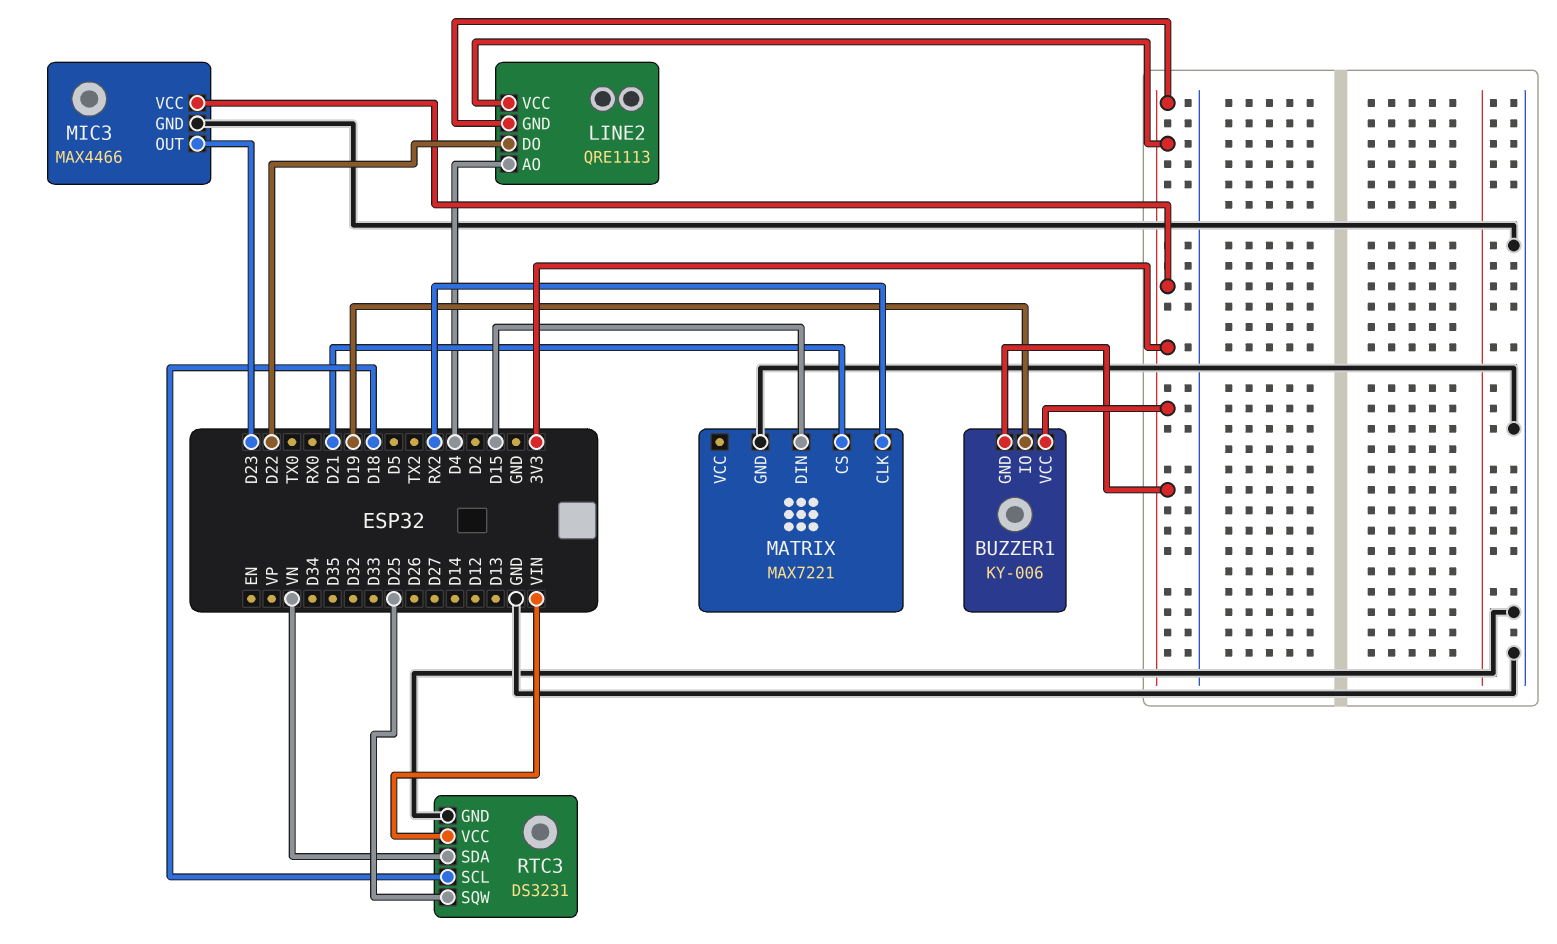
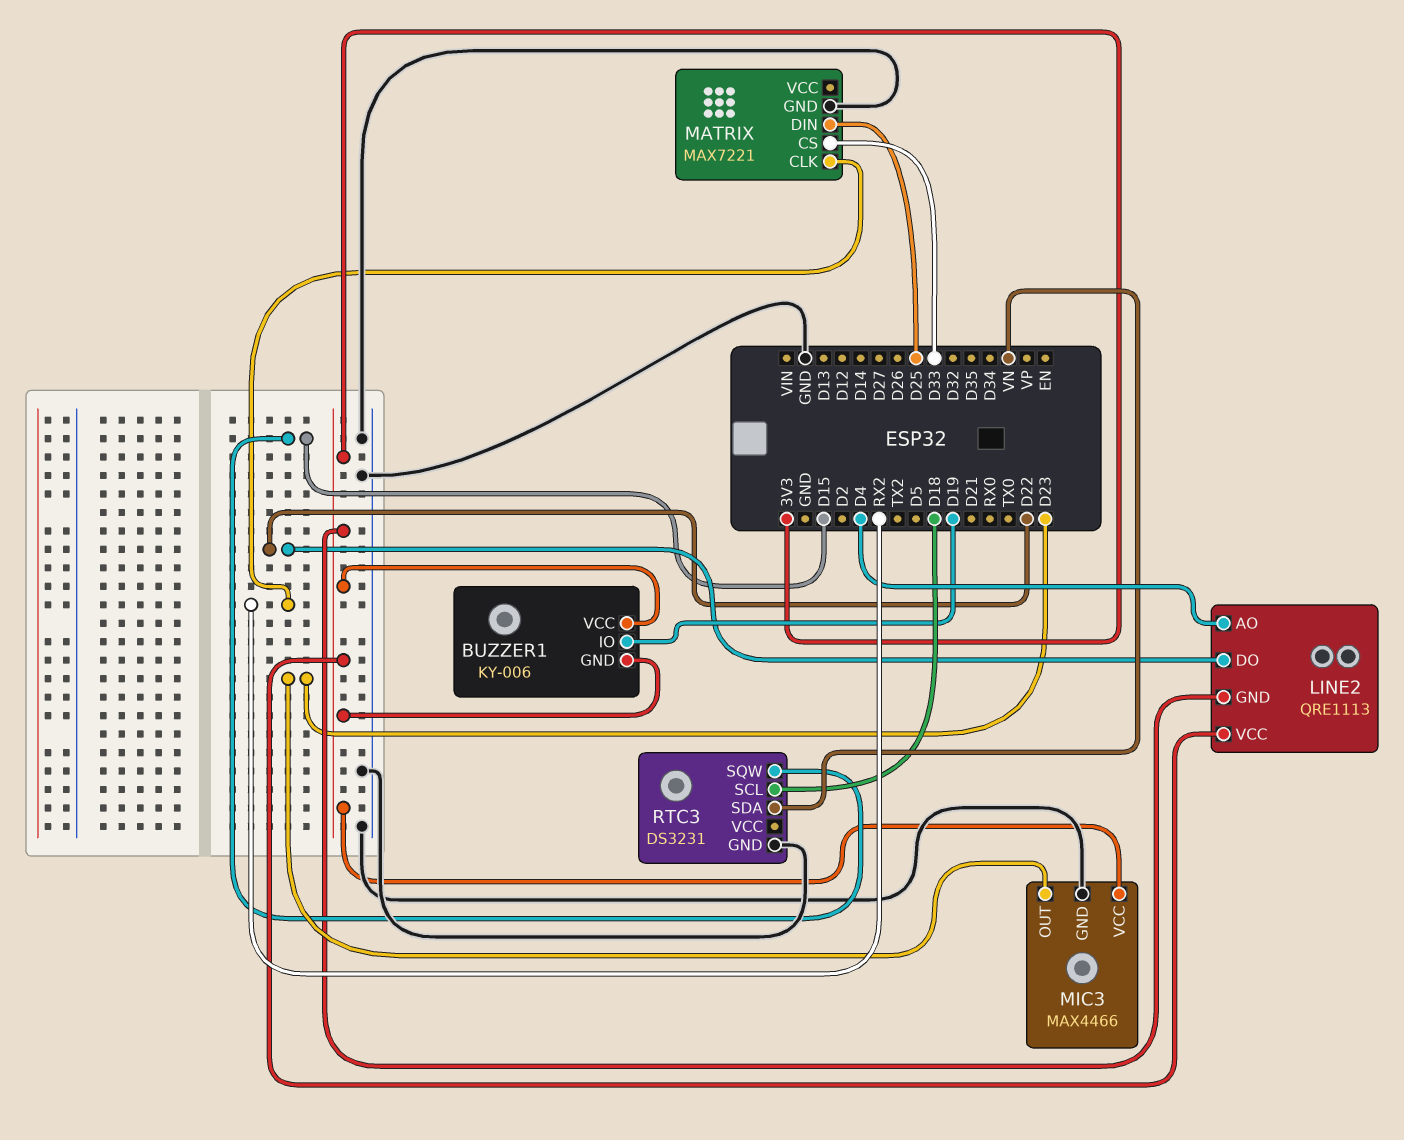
MATRIX pin CS: D21 -> D33
MATRIX pin DIN: D15 -> D25
RTC3 pin SQW: D25 -> D15
RTC3 pin VCC: VIN -> none

